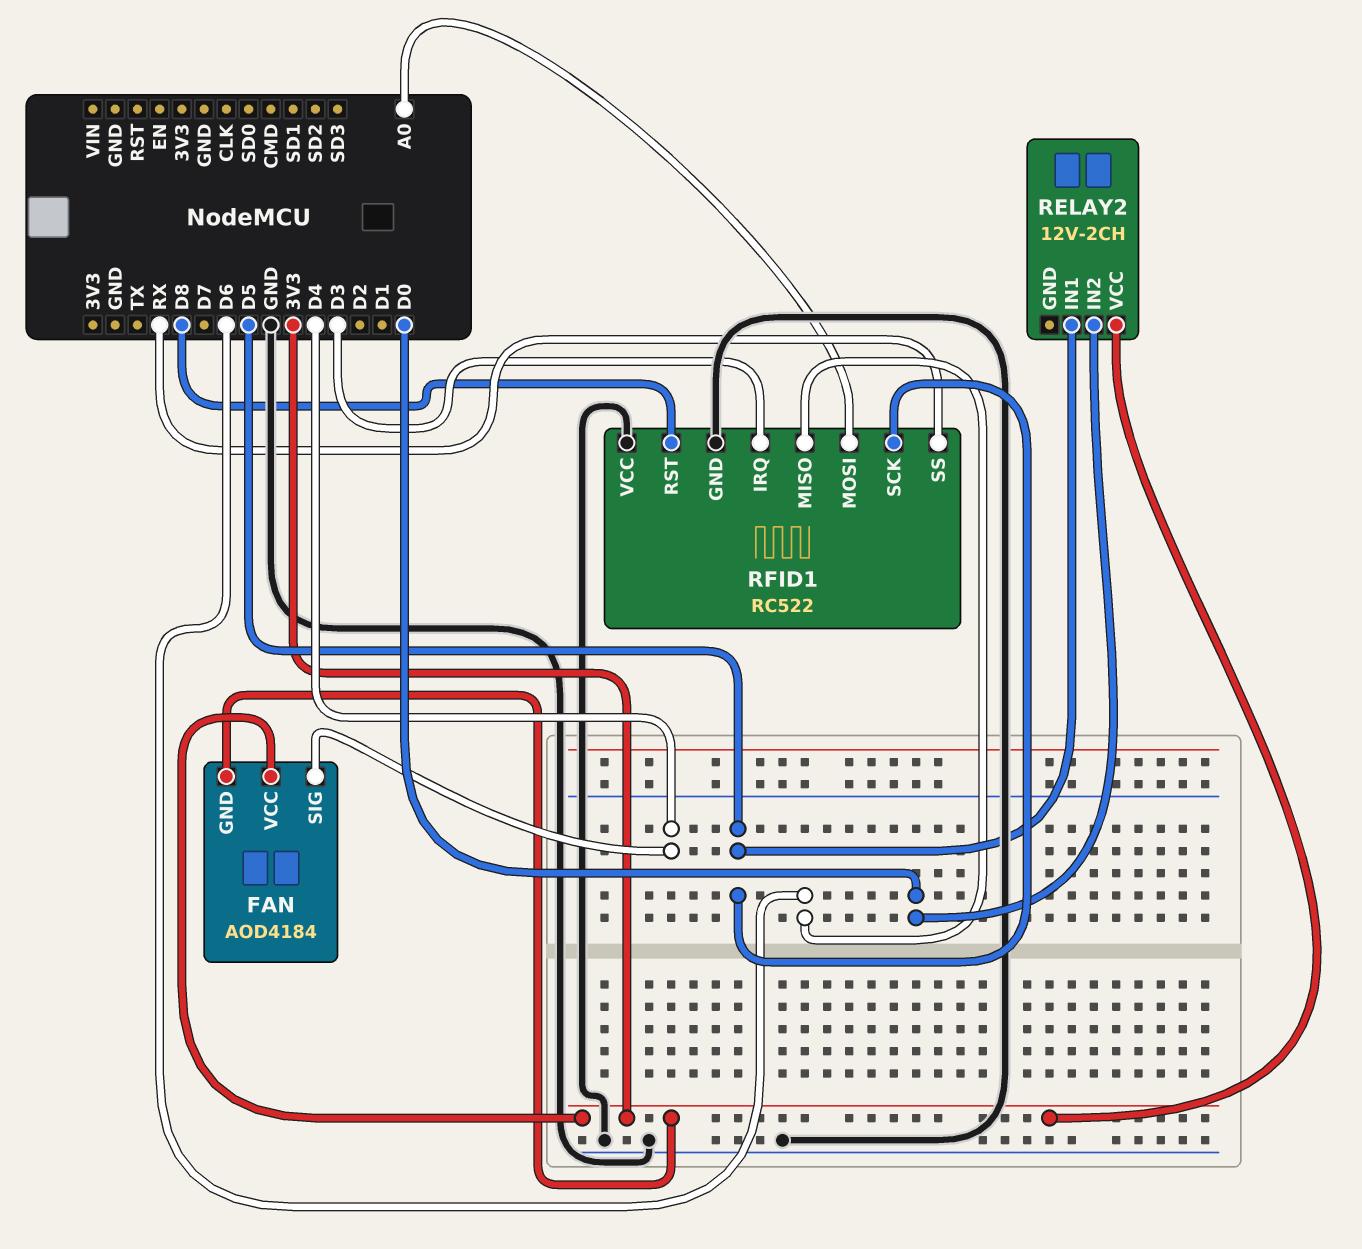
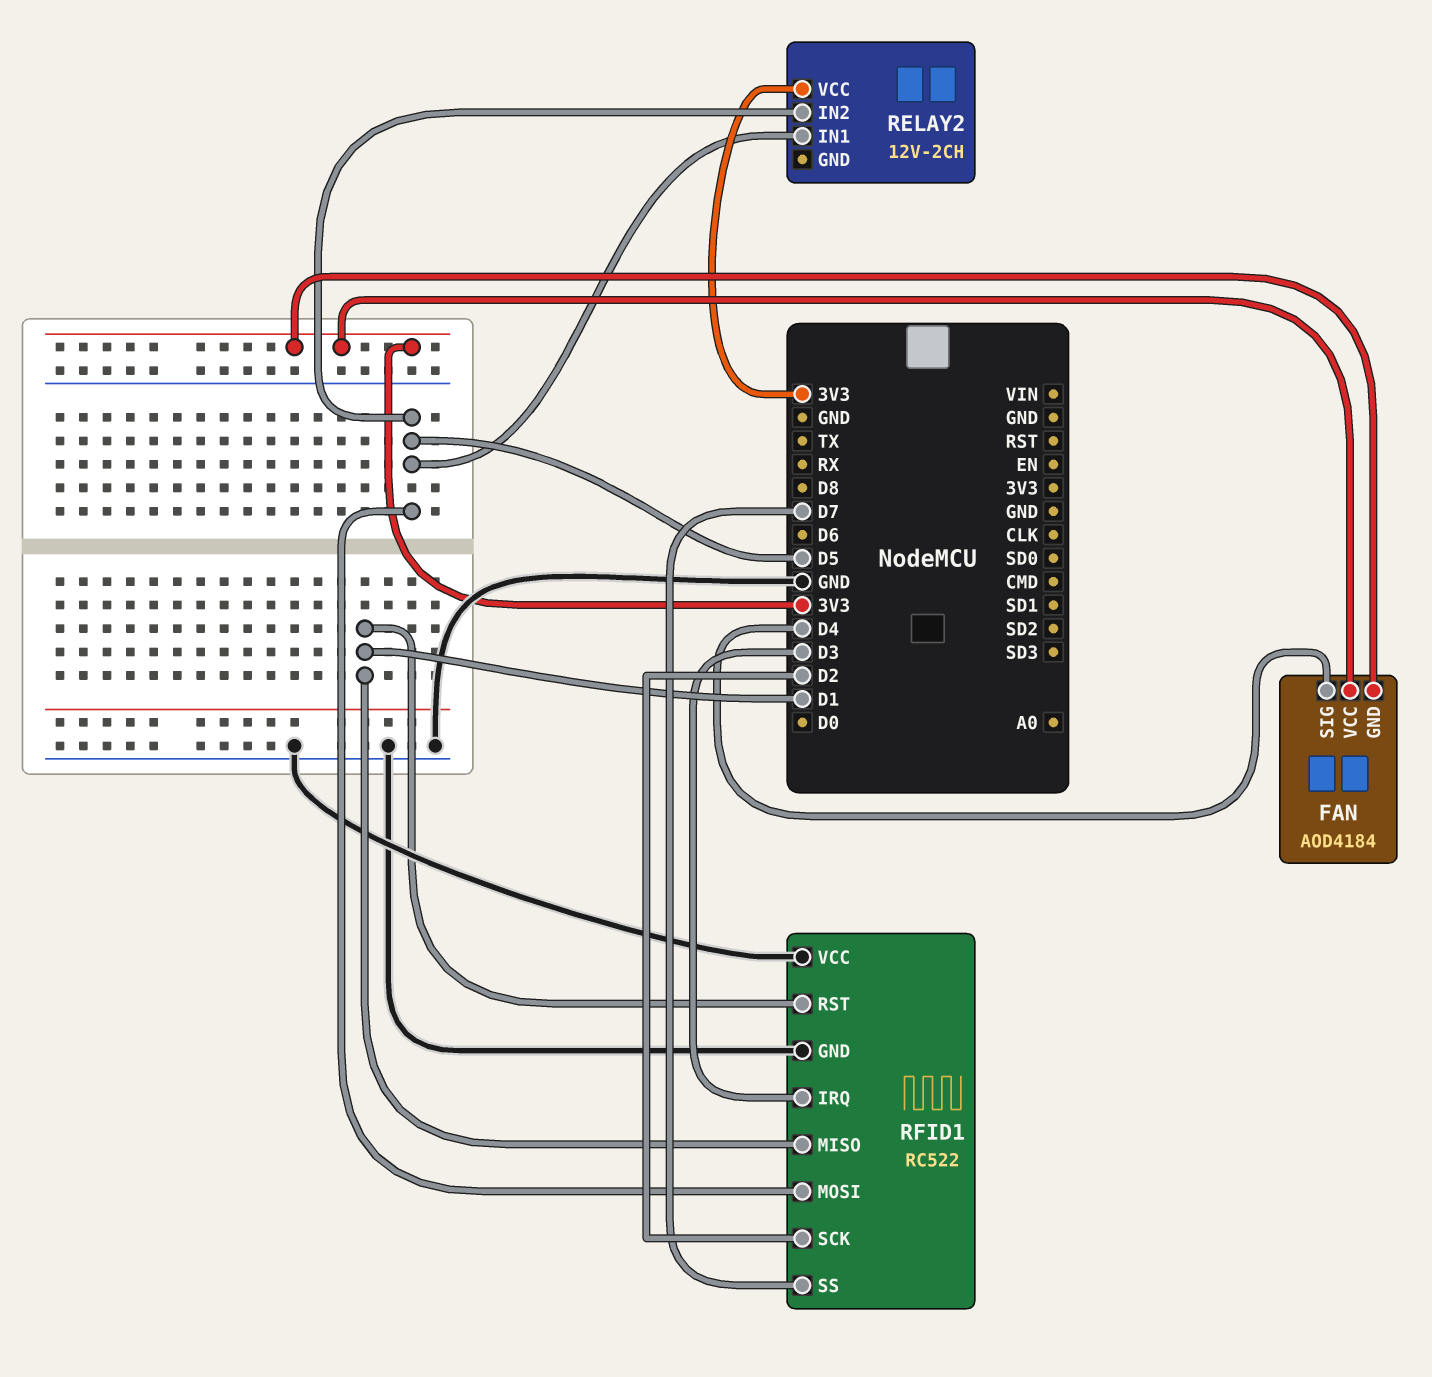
RELAY2 pin IN2: D0 -> D5
RFID1 pin MISO: D6 -> D1
RFID1 pin MOSI: A0 -> D5
RFID1 pin RST: D8 -> D1
RFID1 pin SCK: D5 -> D2
RFID1 pin SS: RX -> D7

